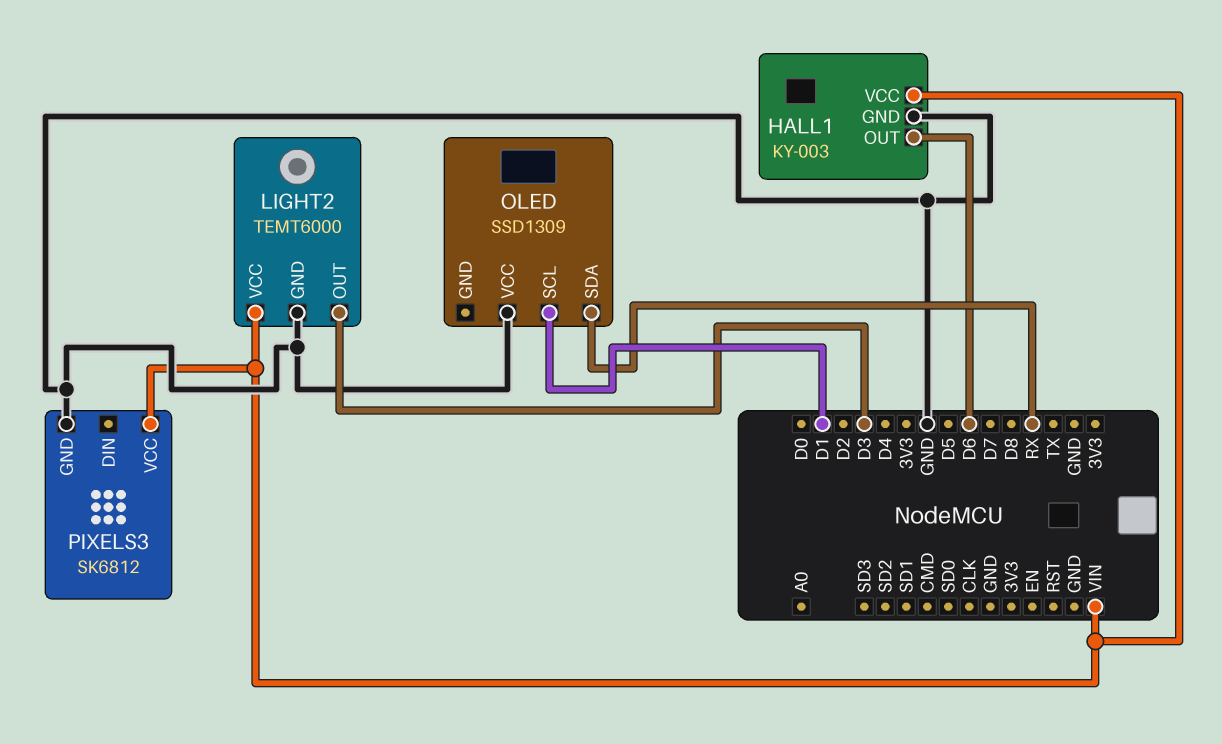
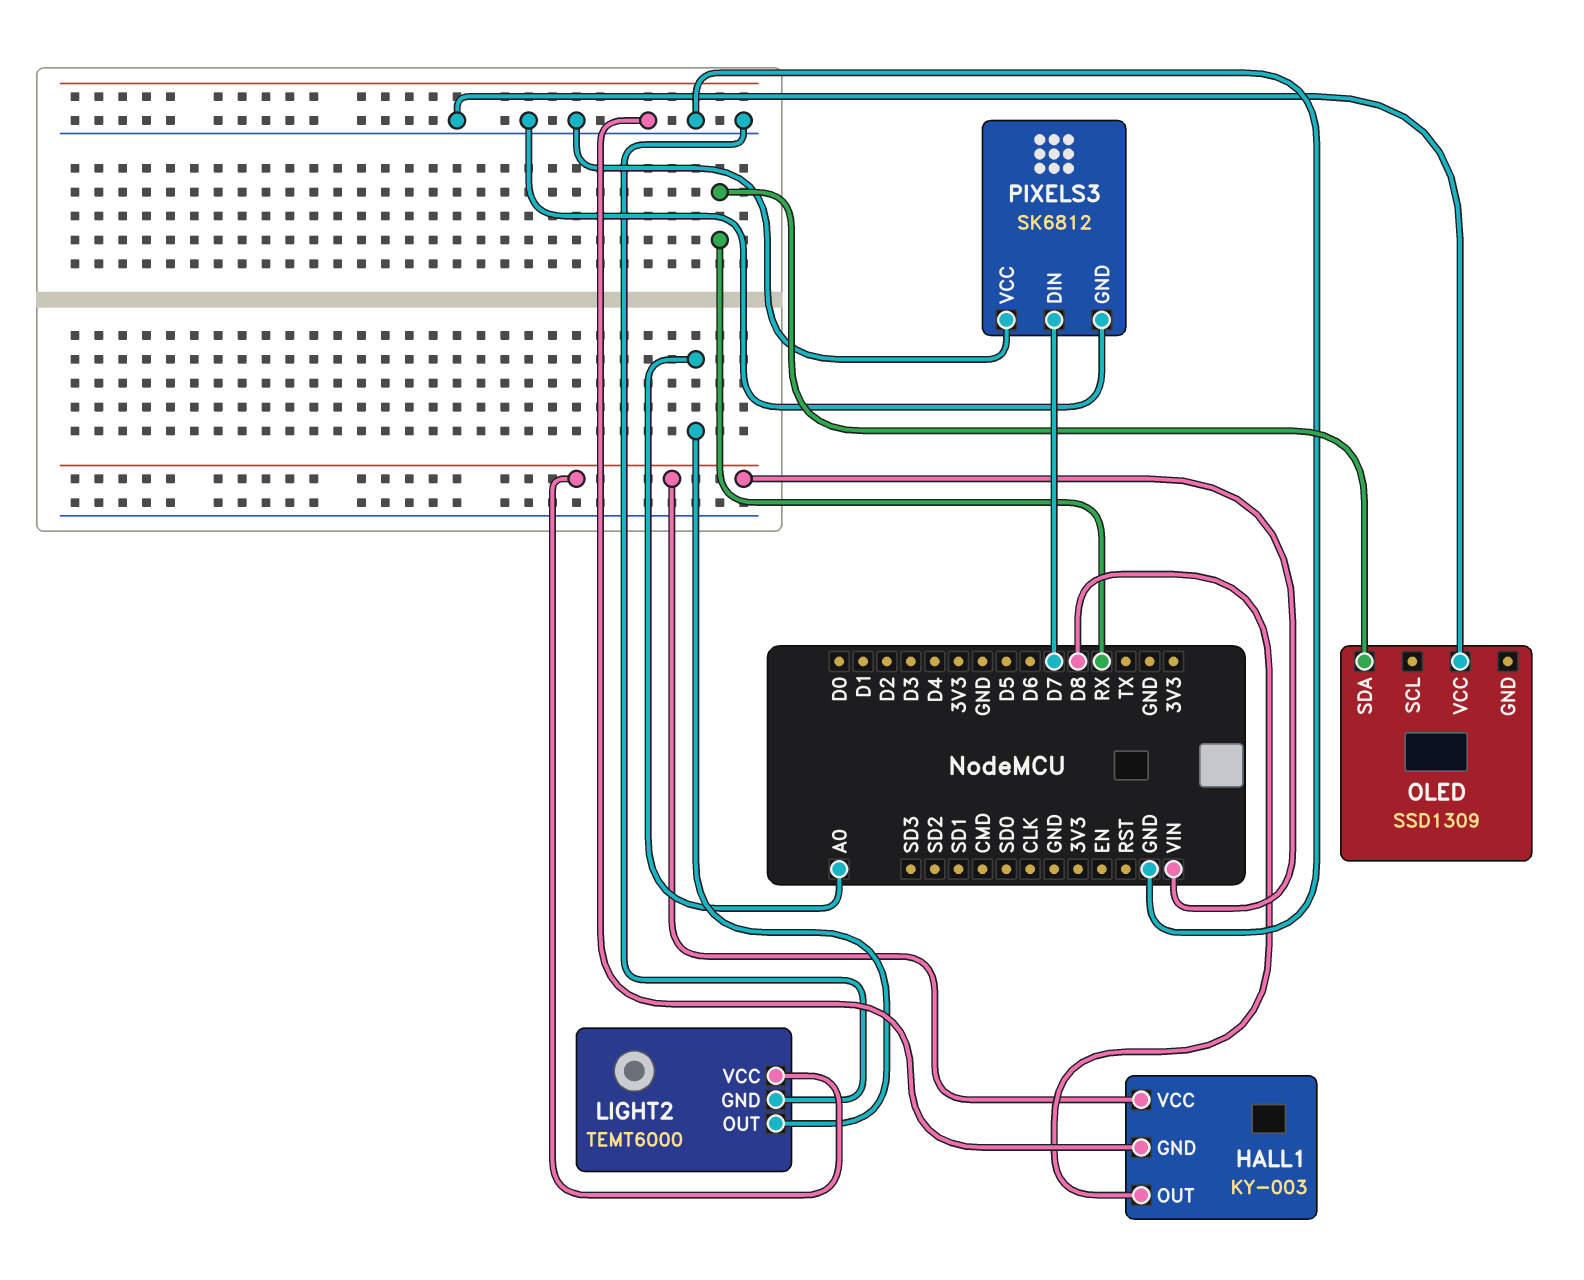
HALL1 pin OUT: D6 -> D8
LIGHT2 pin OUT: D3 -> A0
OLED pin SCL: D1 -> none
PIXELS3 pin DIN: none -> D7
PIXELS3 pin VCC: VIN -> GND

